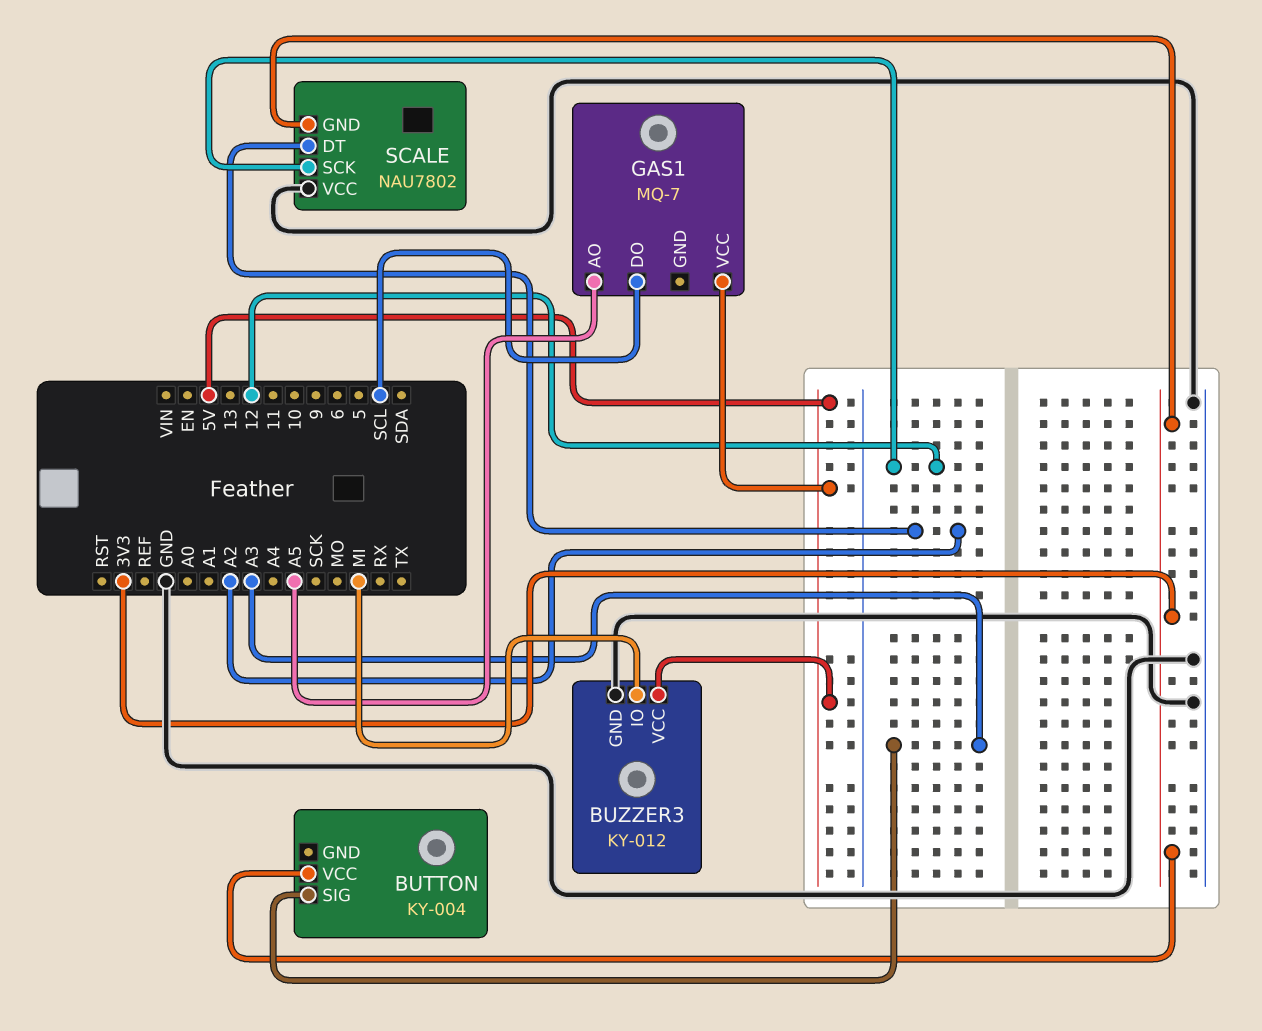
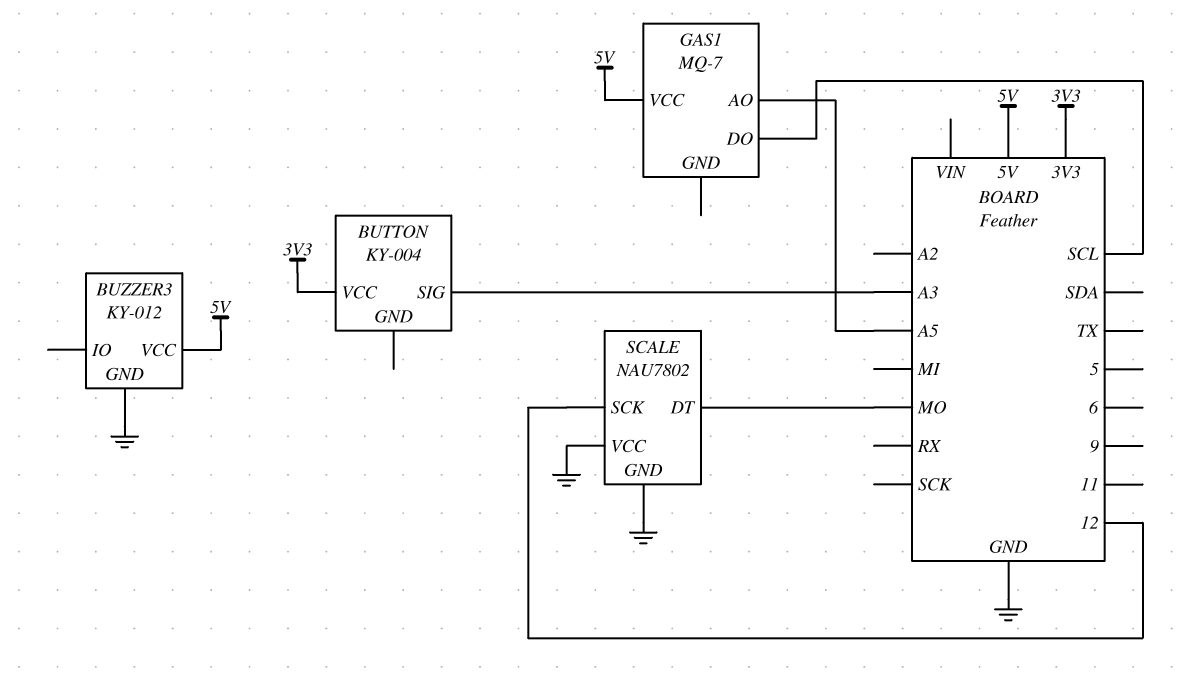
BUZZER3 pin IO: MI -> none
SCALE pin DT: A2 -> MO
SCALE pin GND: 3V3 -> GND

